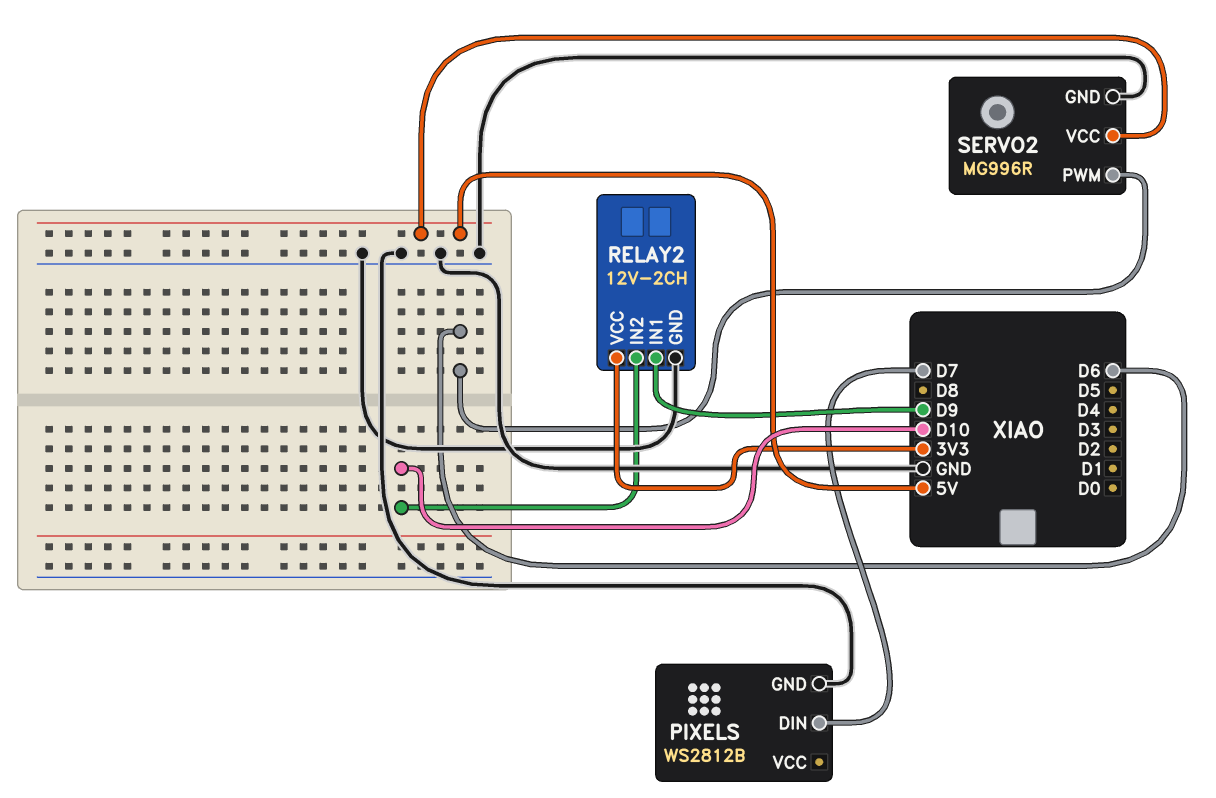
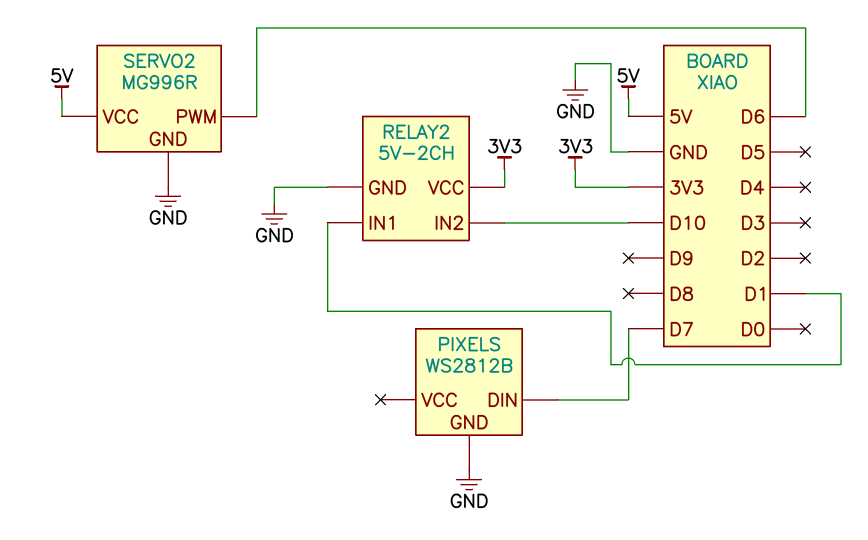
RELAY2: 12V-2CH -> 5V-2CH
RELAY2 pin IN1: D9 -> D1

